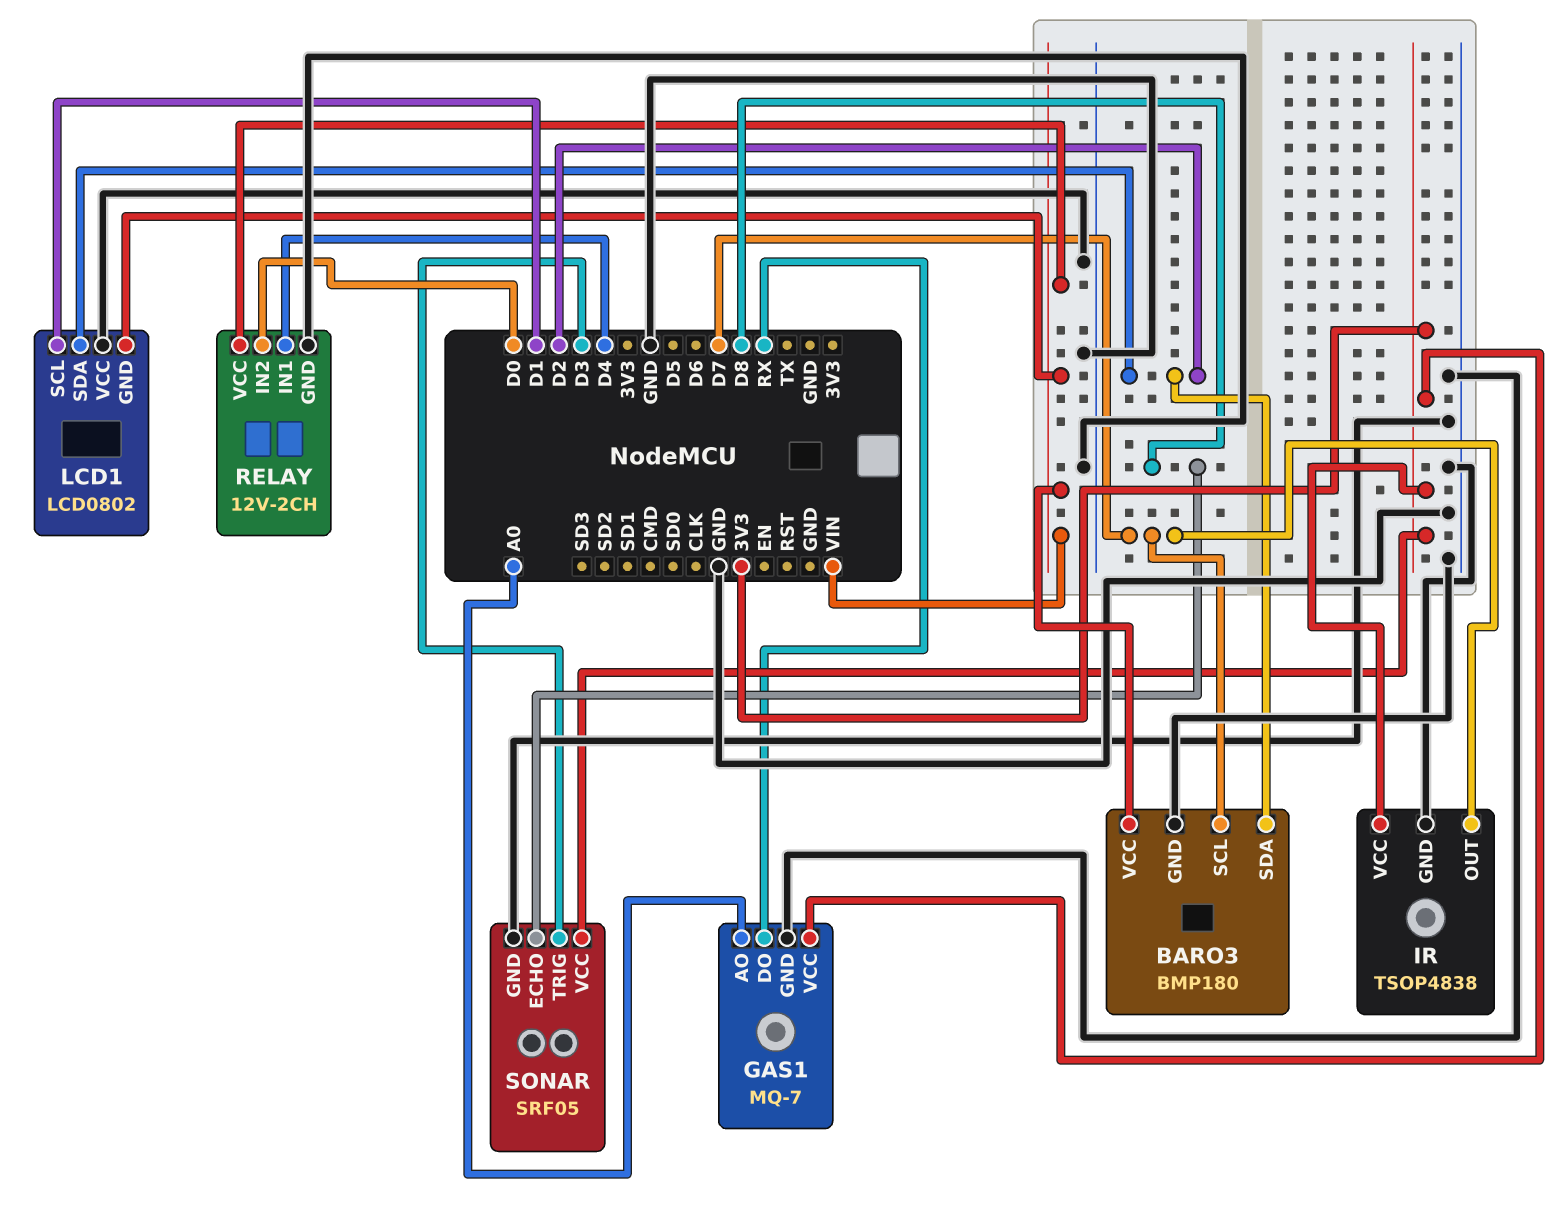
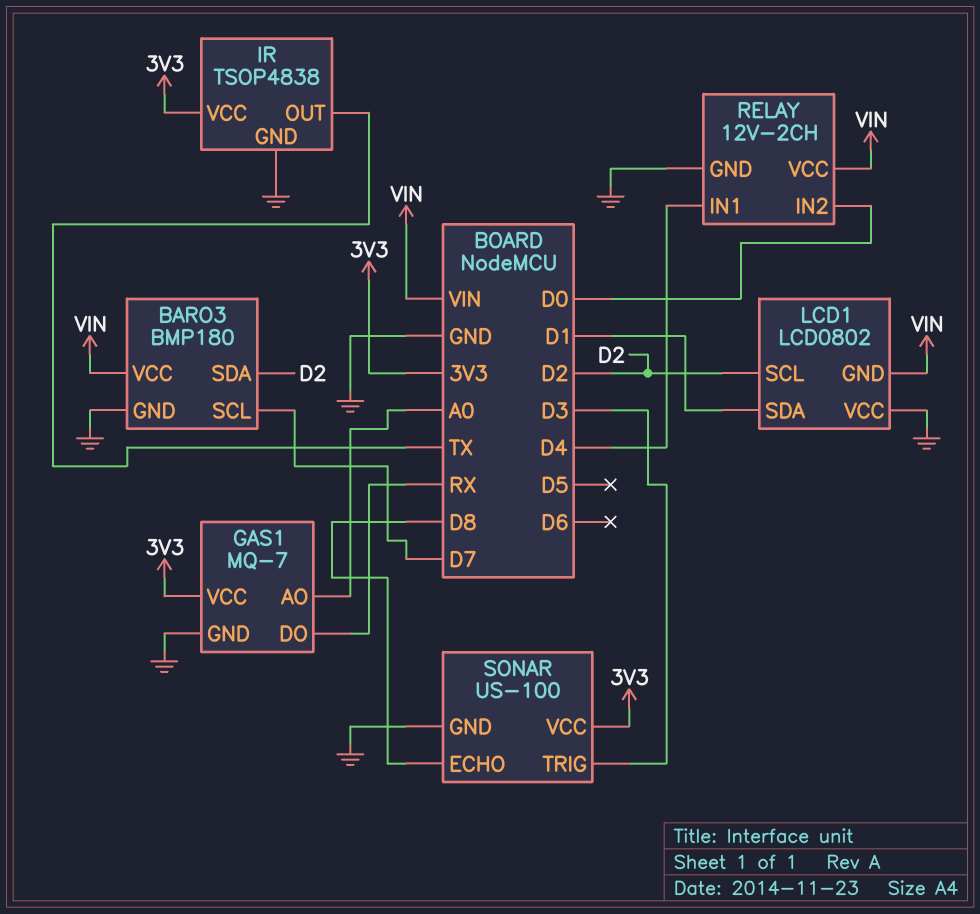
IR pin OUT: D7 -> TX
LCD1 pin SCL: D1 -> D2
LCD1 pin SDA: D2 -> D1
SONAR: SRF05 -> US-100

